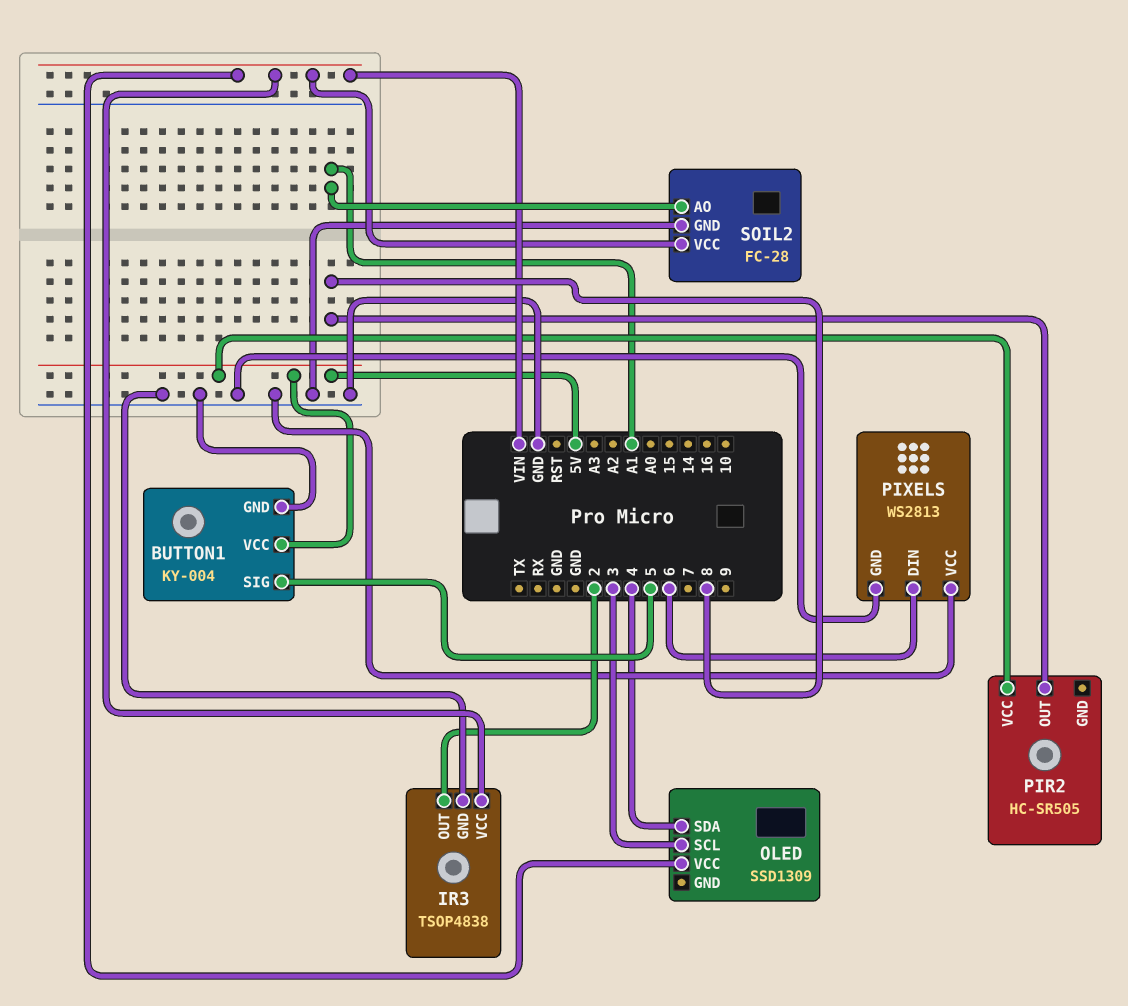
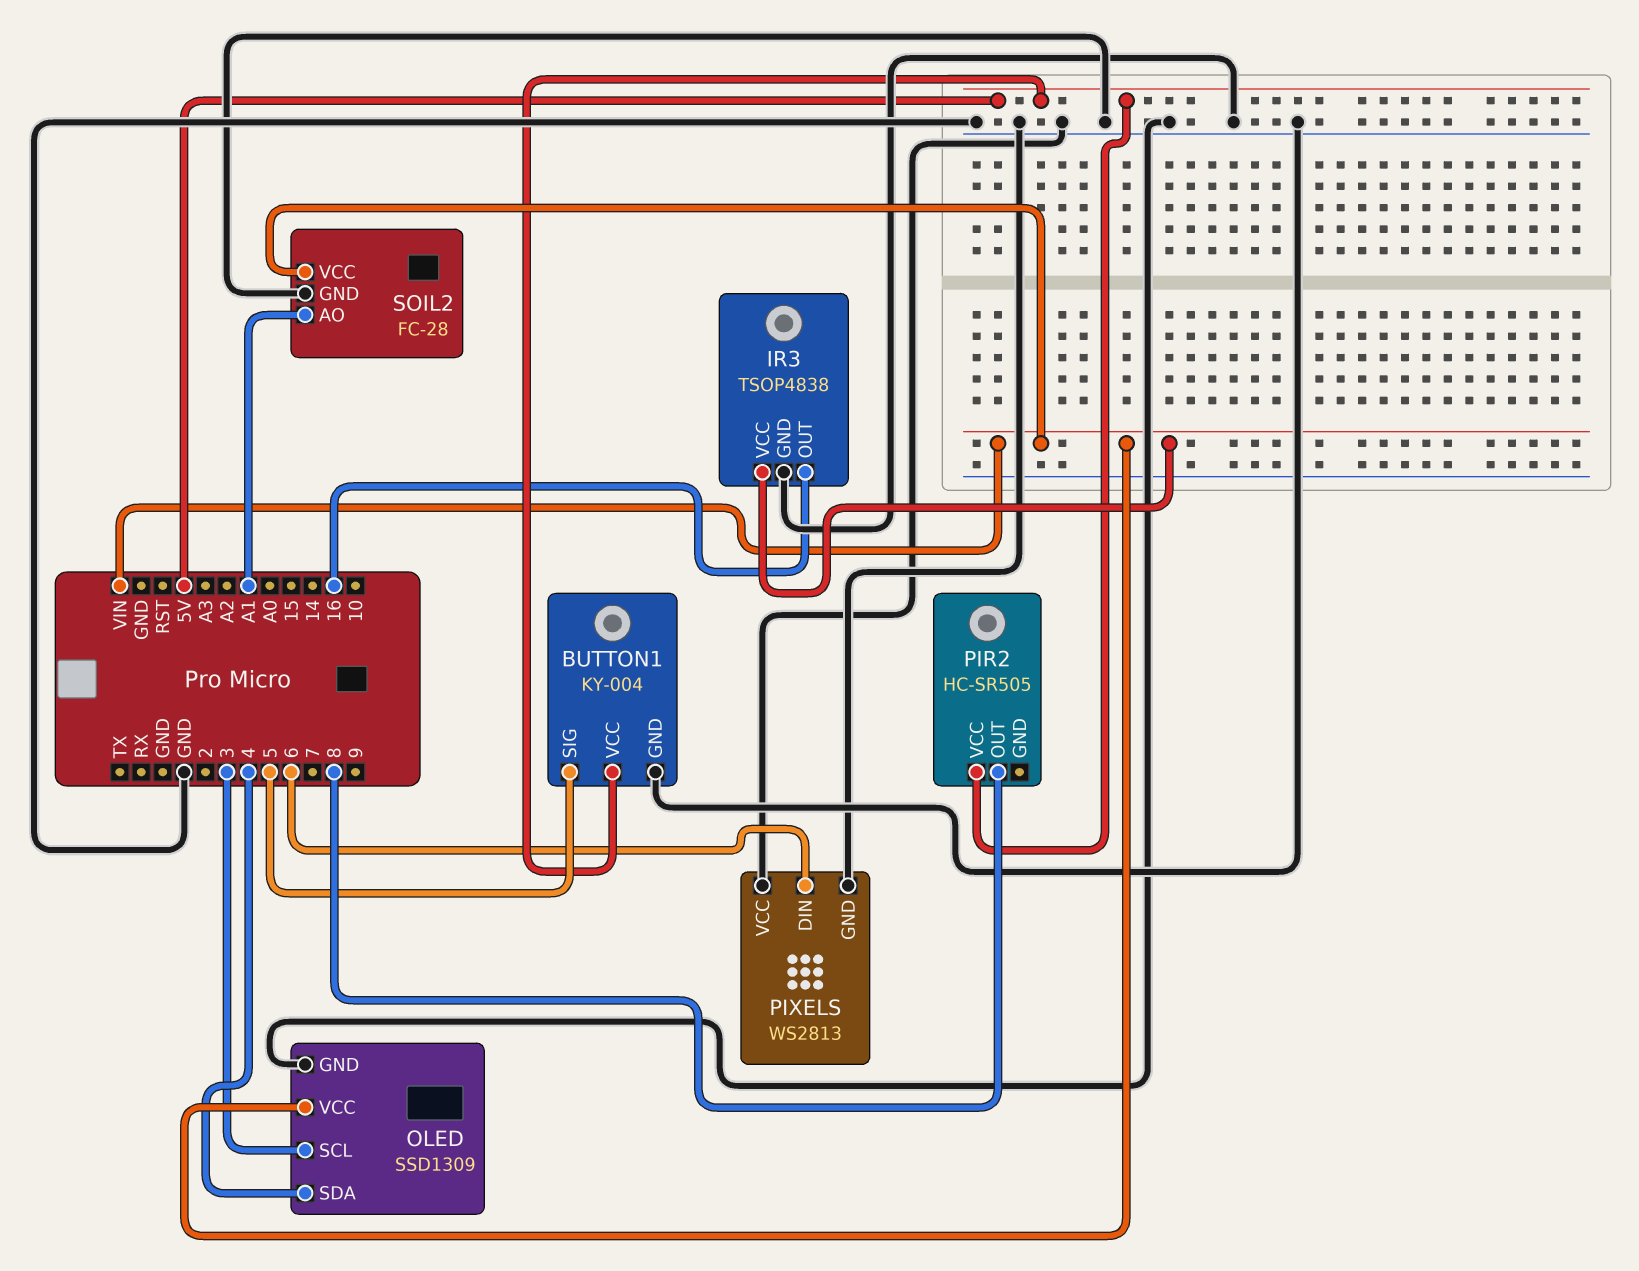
IR3 pin OUT: 2 -> 16
OLED pin GND: none -> GND

